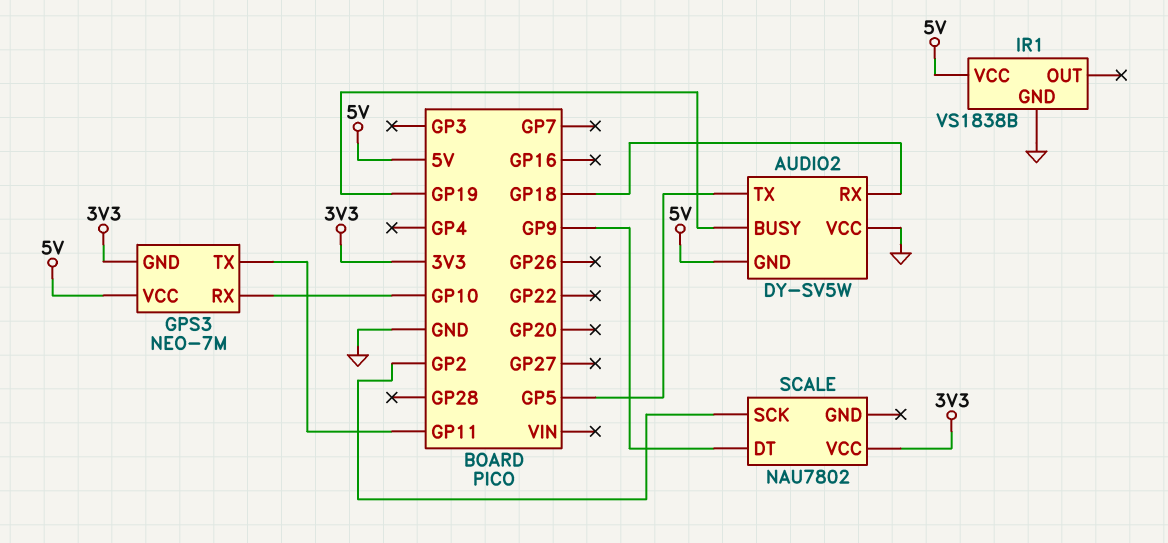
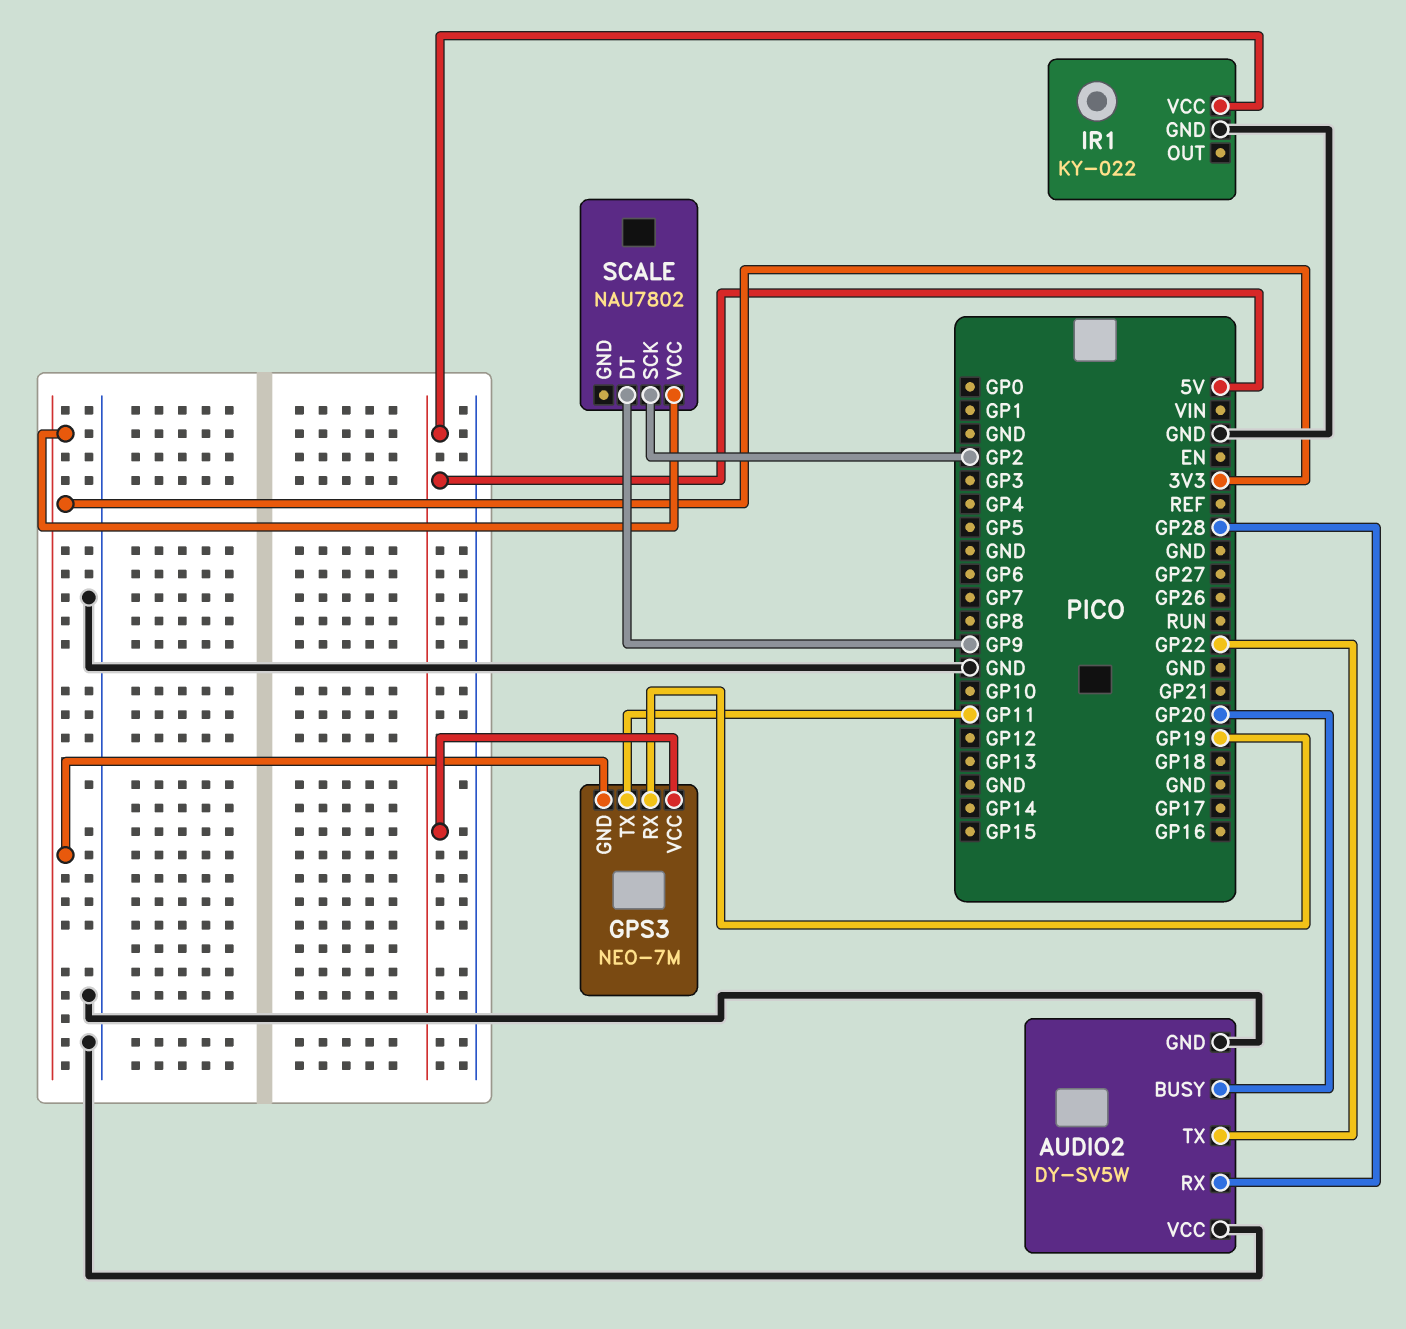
AUDIO2 pin BUSY: GP19 -> GP20
AUDIO2 pin GND: 5V -> GND
AUDIO2 pin RX: GP18 -> GP28
AUDIO2 pin TX: GP5 -> GP22
GPS3 pin RX: GP10 -> GP19
IR1: VS1838B -> KY-022

